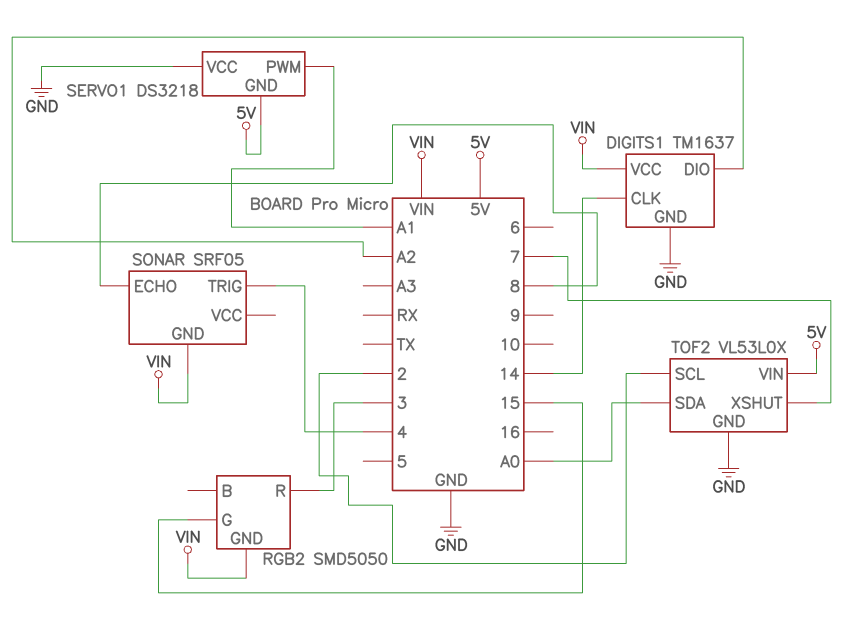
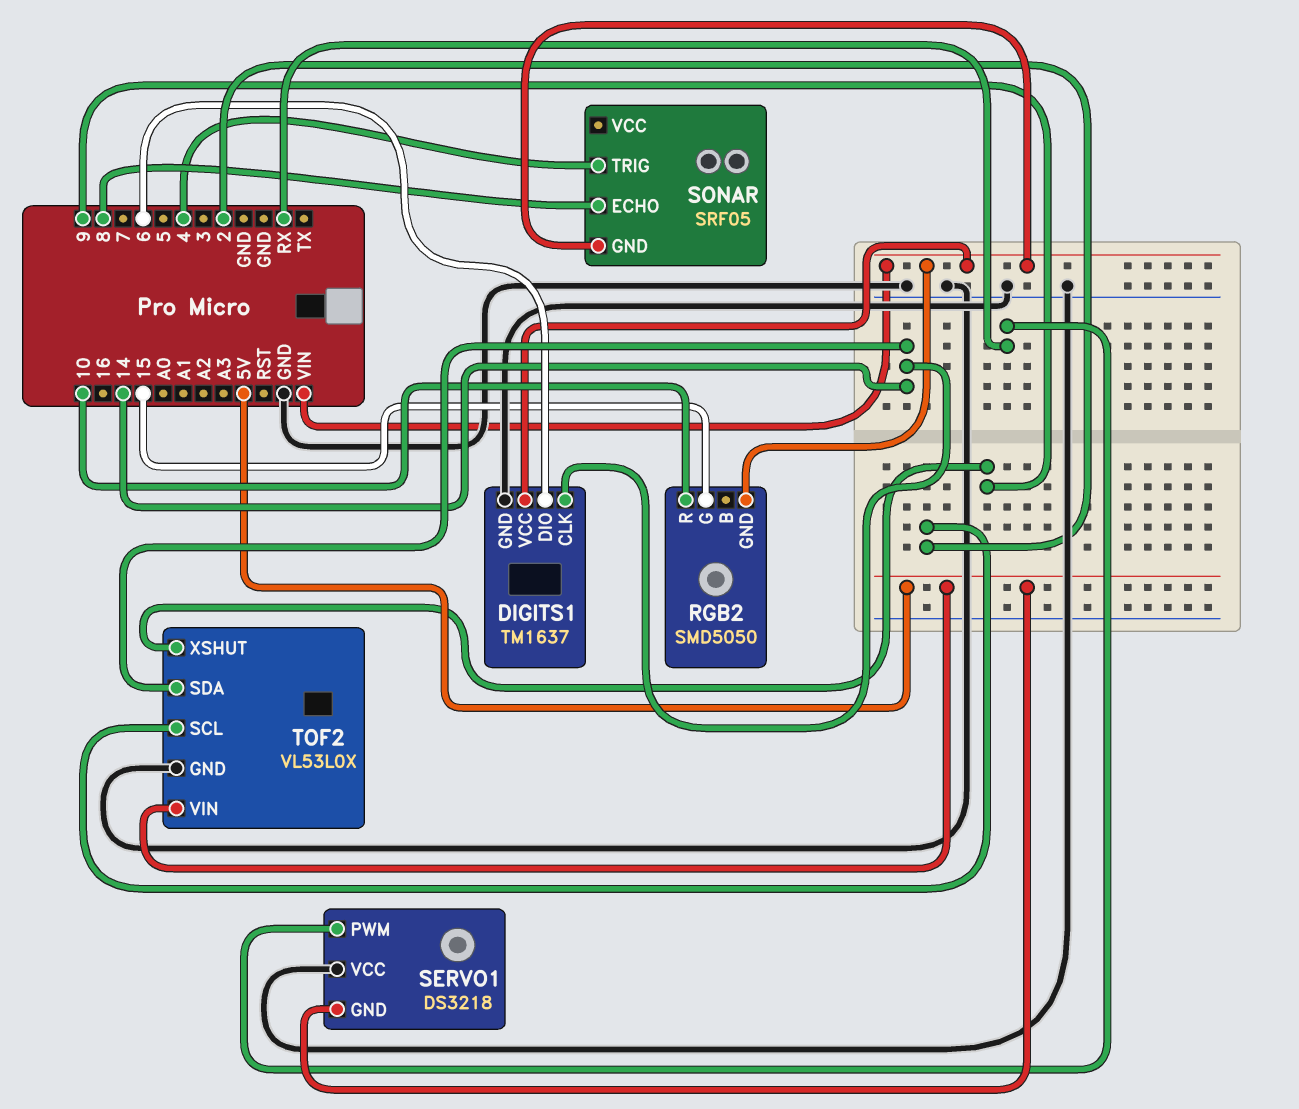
DIGITS1 pin DIO: A2 -> 6
RGB2 pin R: 3 -> 10
SERVO1 pin PWM: A1 -> RX
TOF2 pin SDA: A0 -> 14
TOF2 pin XSHUT: 7 -> 9

